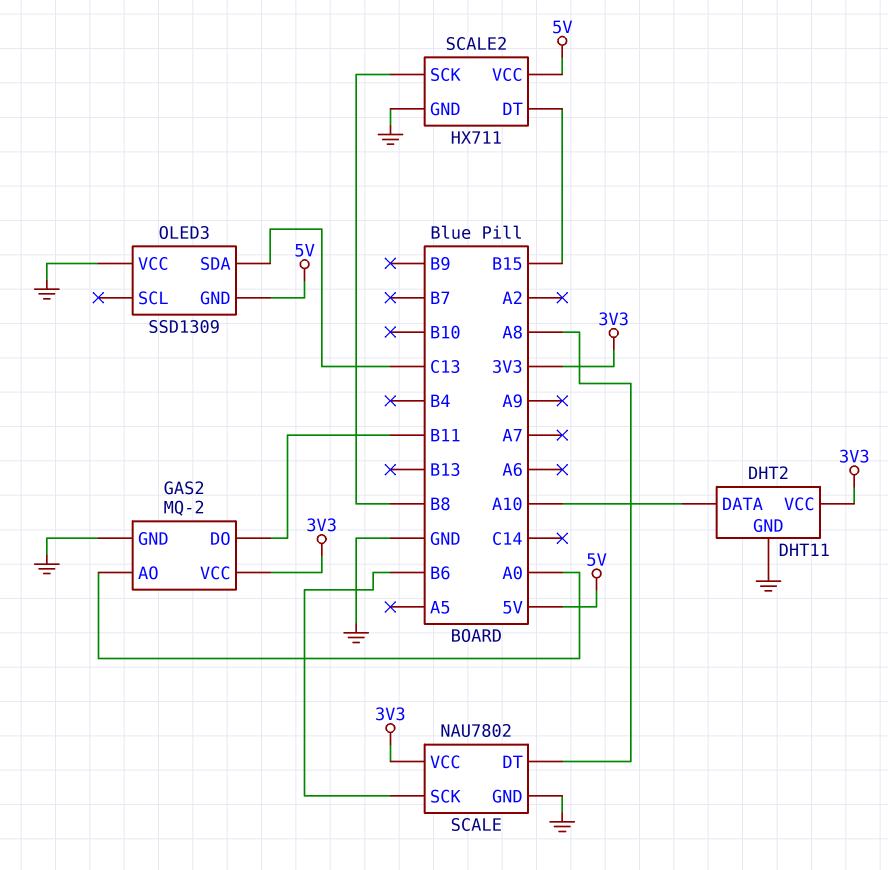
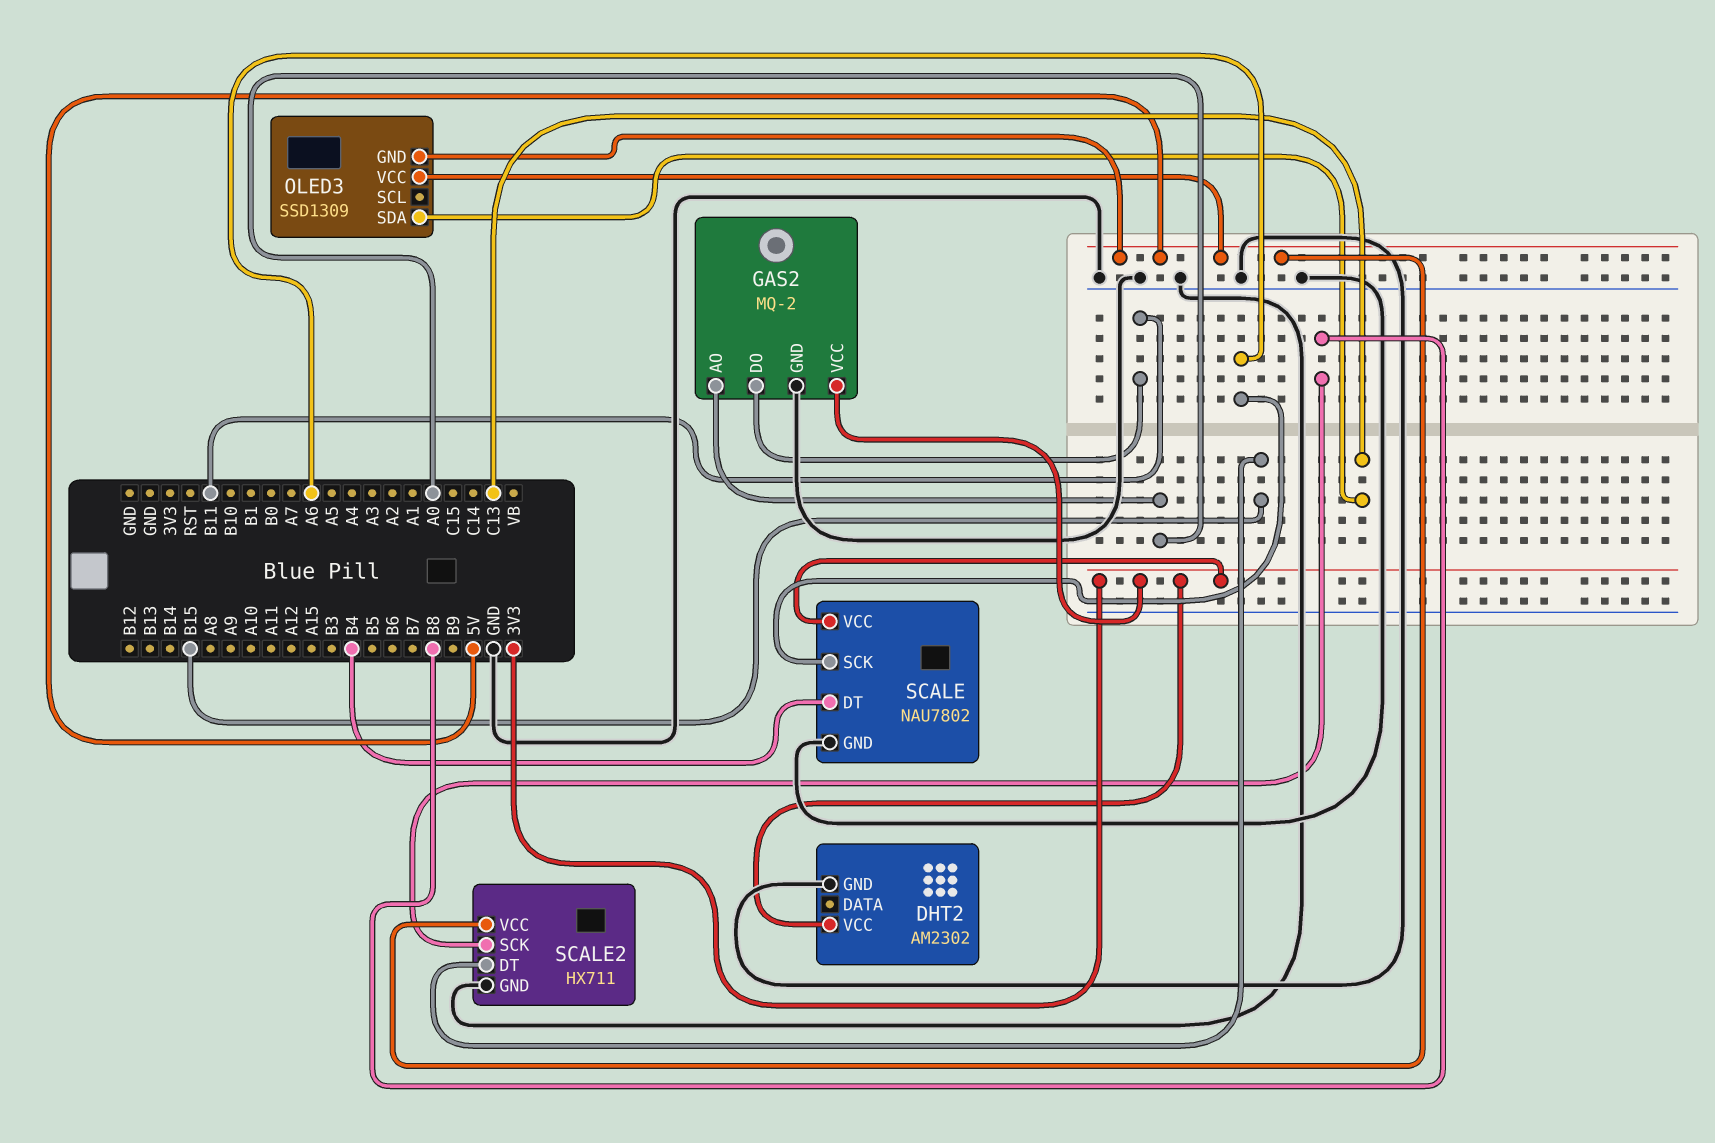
DHT2: DHT11 -> AM2302
DHT2 pin DATA: A10 -> none
OLED3 pin VCC: GND -> 5V
SCALE pin DT: A8 -> B4
SCALE pin SCK: B6 -> A6

